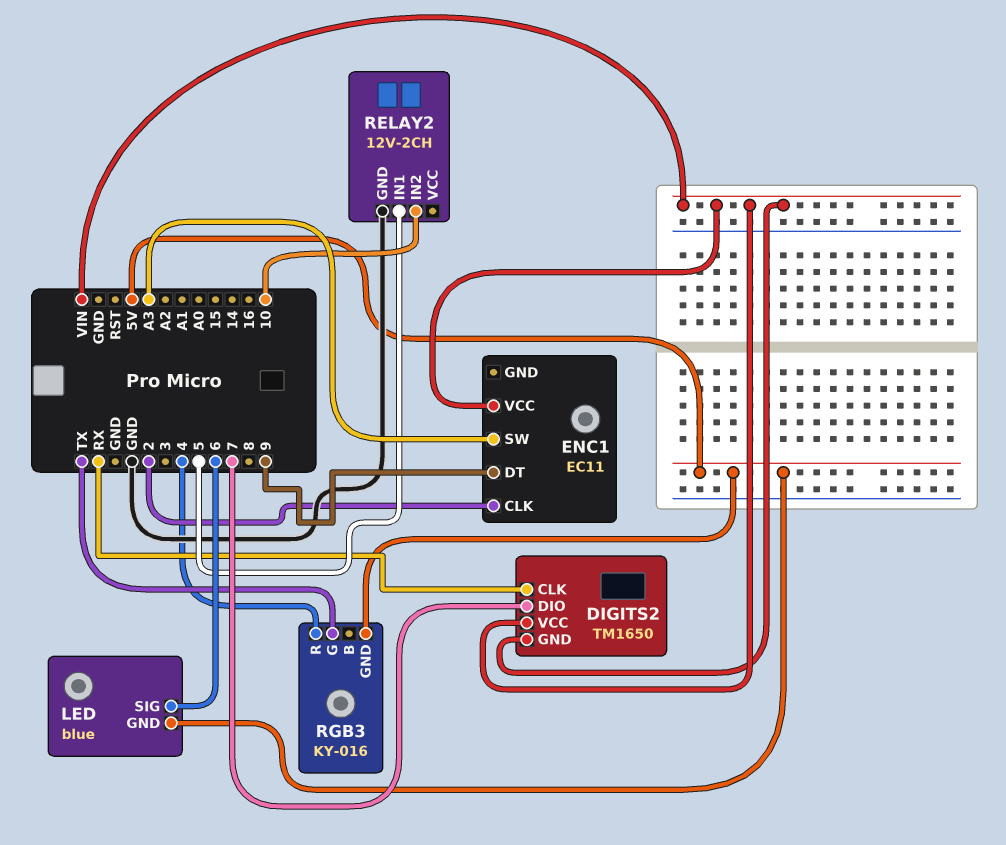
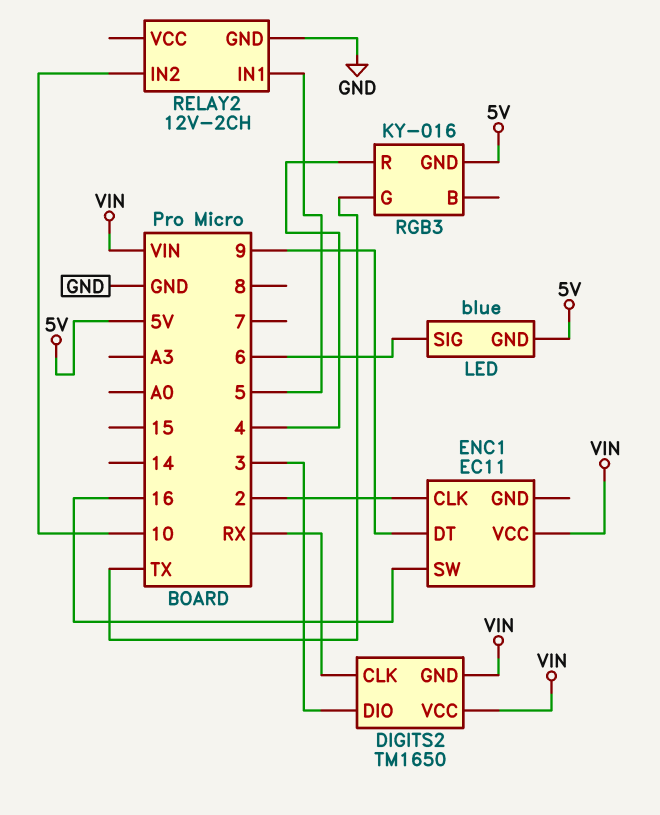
DIGITS2 pin DIO: 7 -> 3
ENC1 pin SW: A3 -> 16

